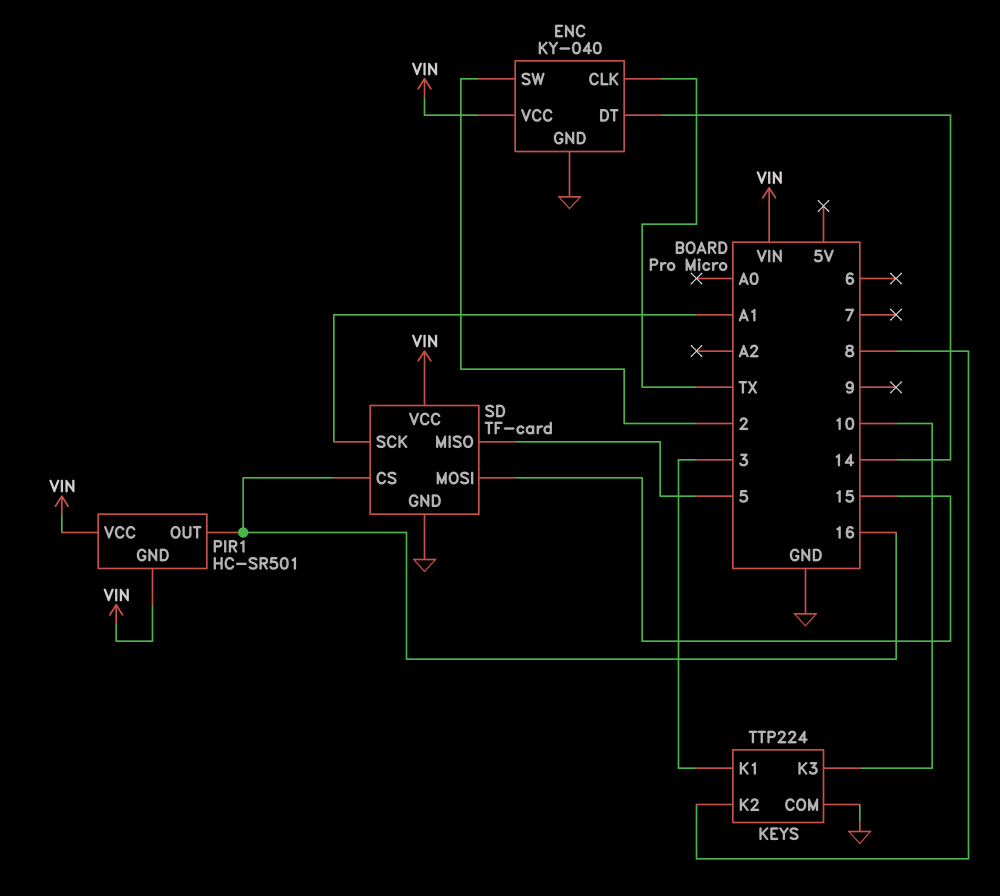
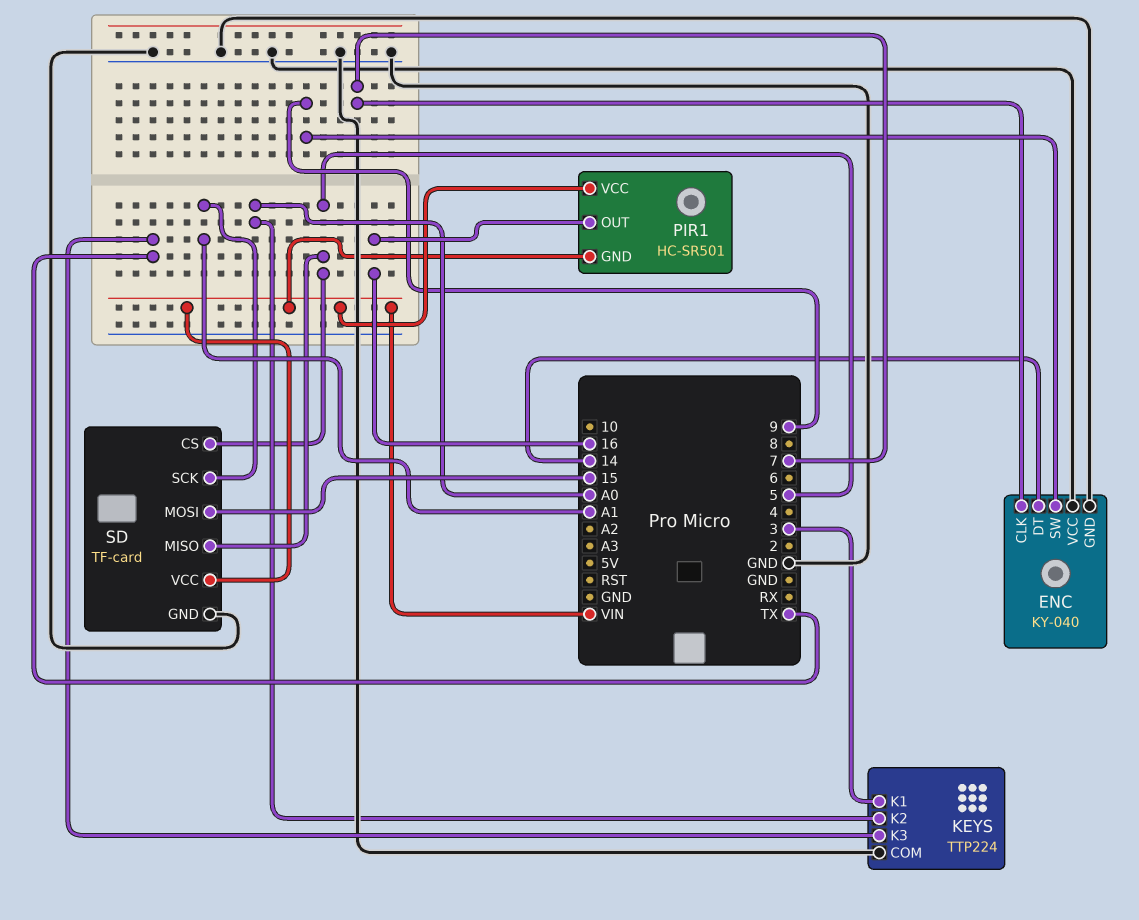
ENC pin CLK: TX -> 7
ENC pin SW: 2 -> 9
ENC pin VCC: VIN -> GND
KEYS pin K2: 8 -> A0
KEYS pin K3: 10 -> TX
SD pin CS: 16 -> 5

